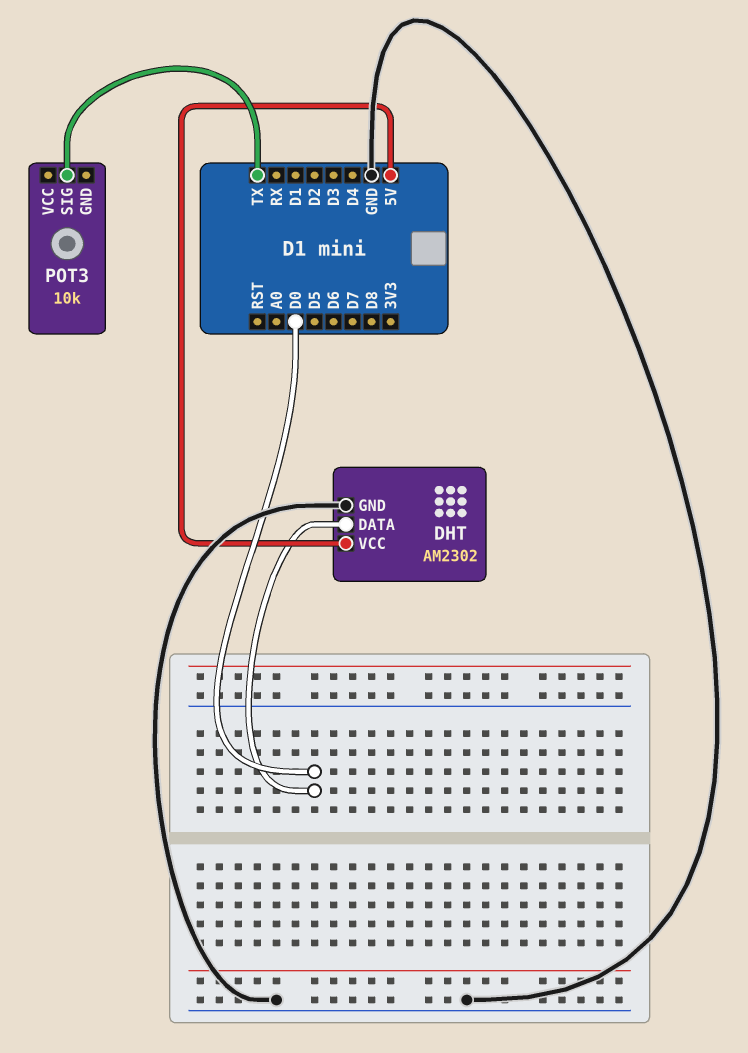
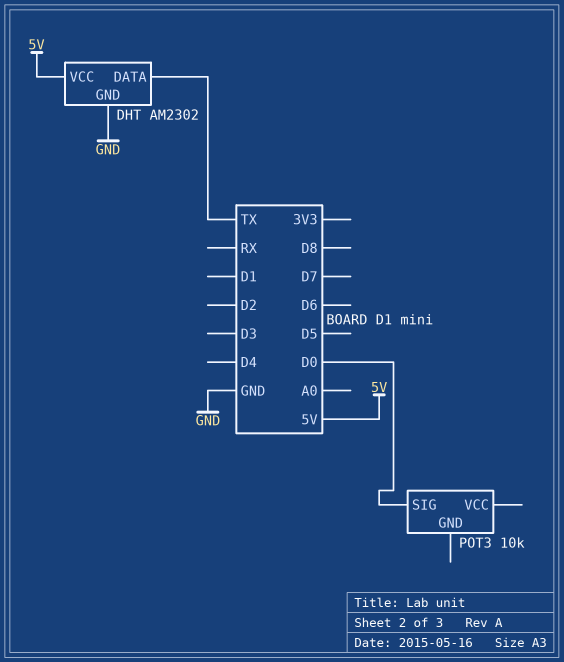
DHT pin DATA: D0 -> TX
POT3 pin SIG: TX -> D0

